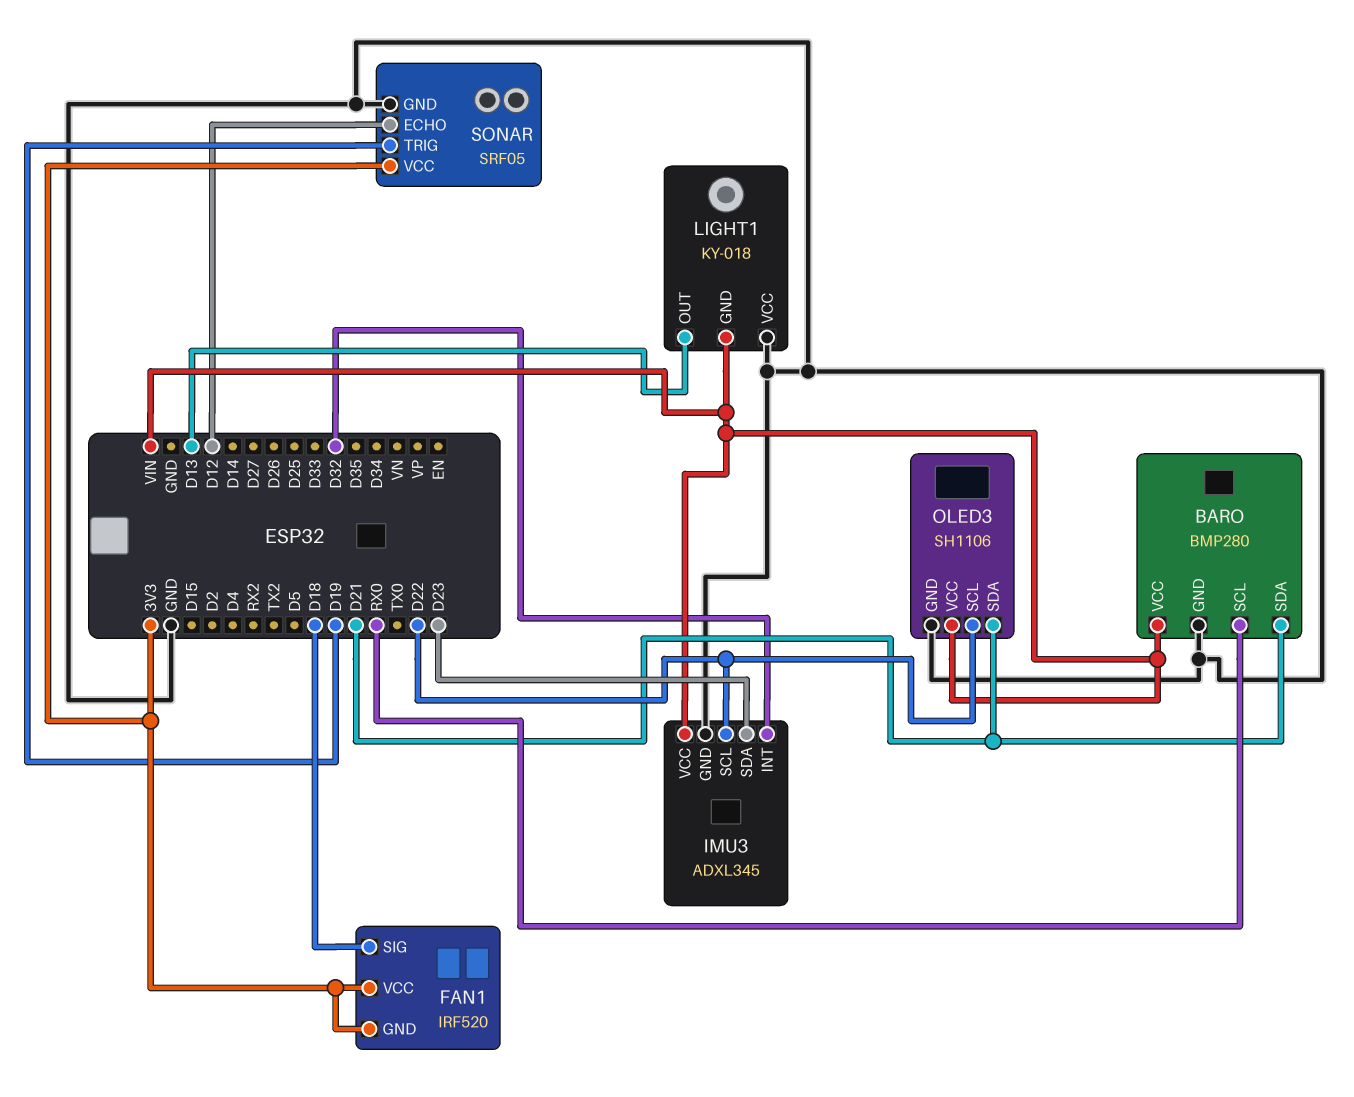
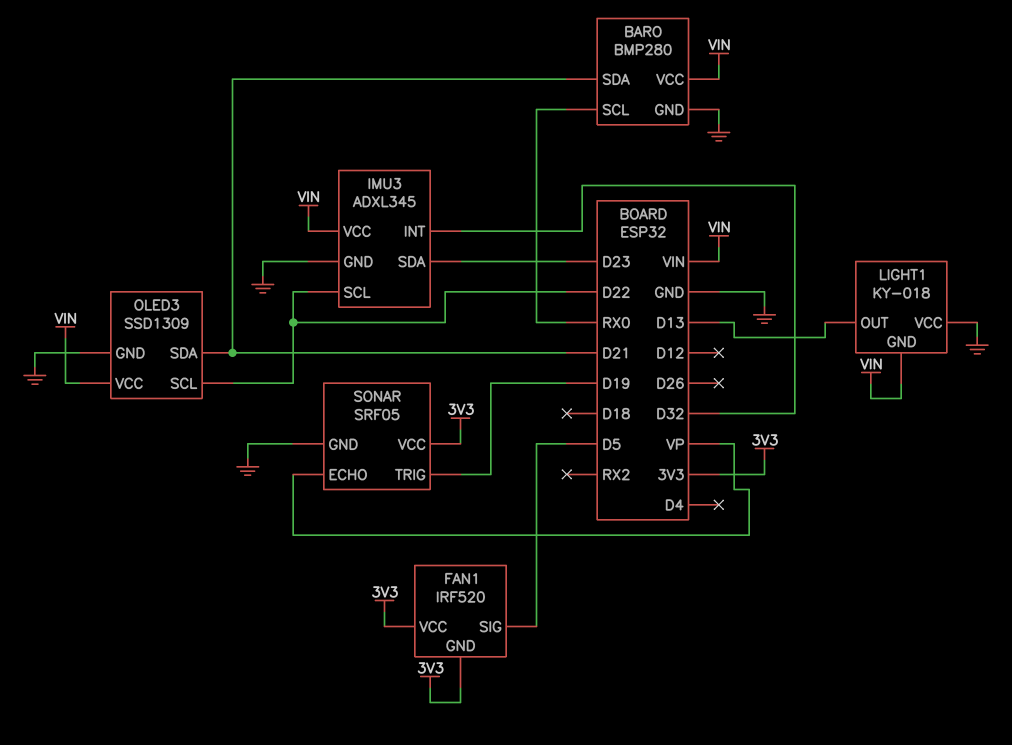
FAN1 pin SIG: D18 -> D5
OLED3: SH1106 -> SSD1309
SONAR pin ECHO: D12 -> VP

